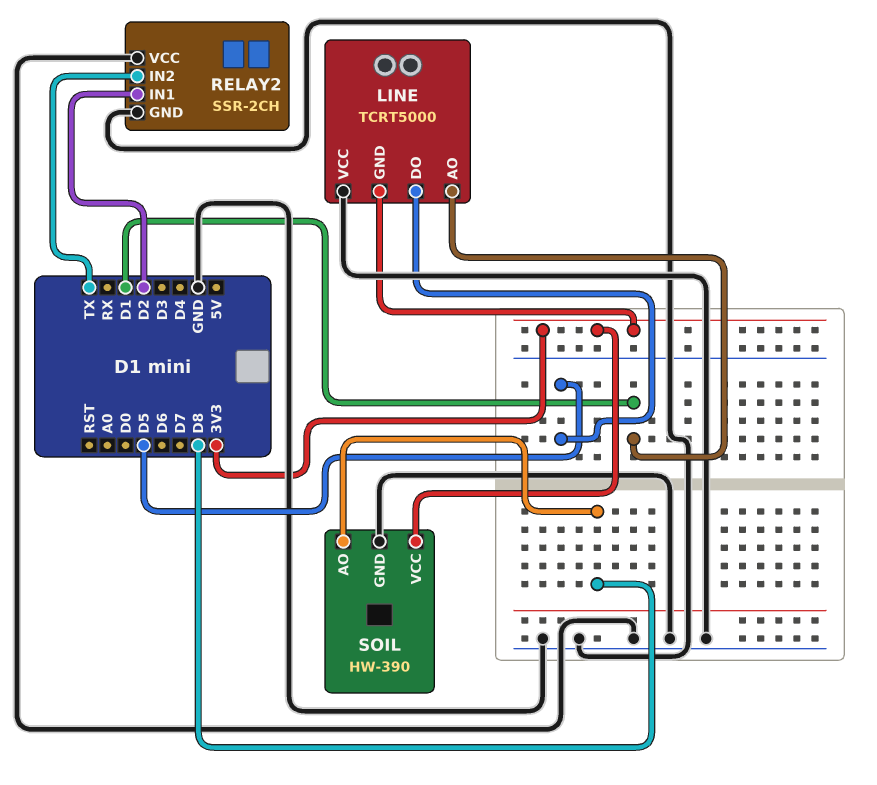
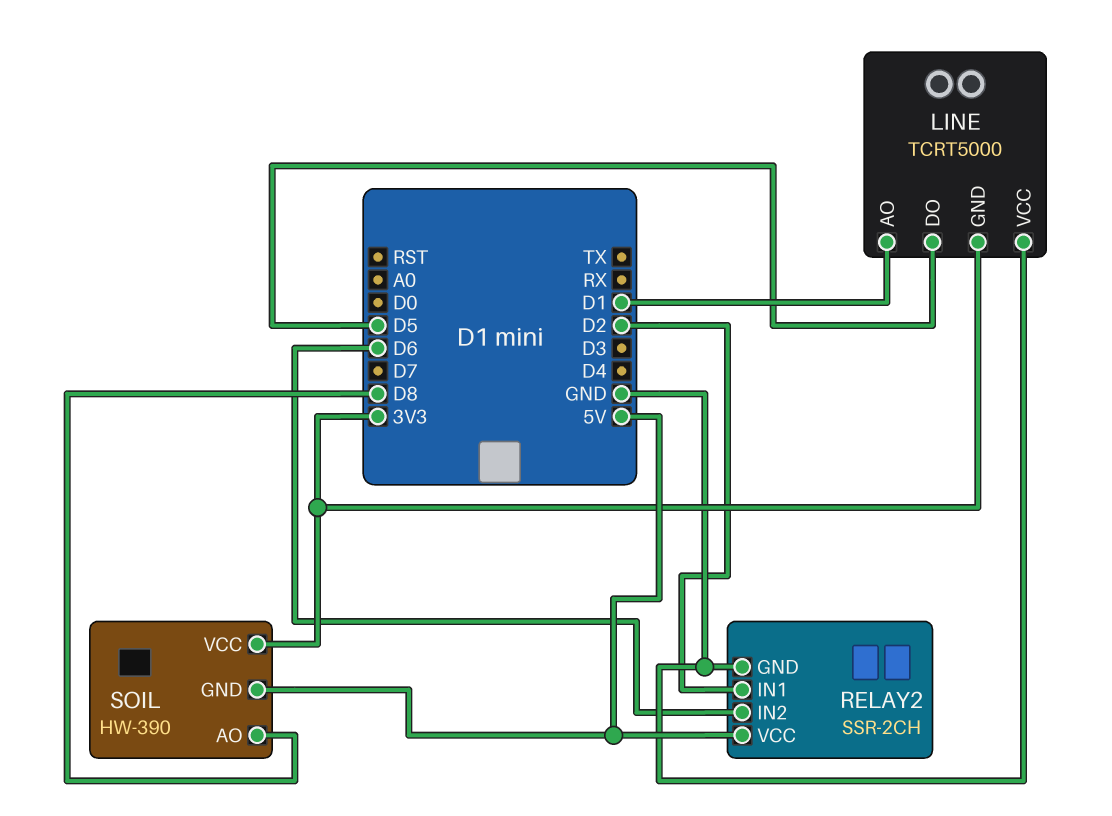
RELAY2 pin IN2: TX -> D6
RELAY2 pin VCC: GND -> 5V
SOIL pin GND: GND -> 5V

